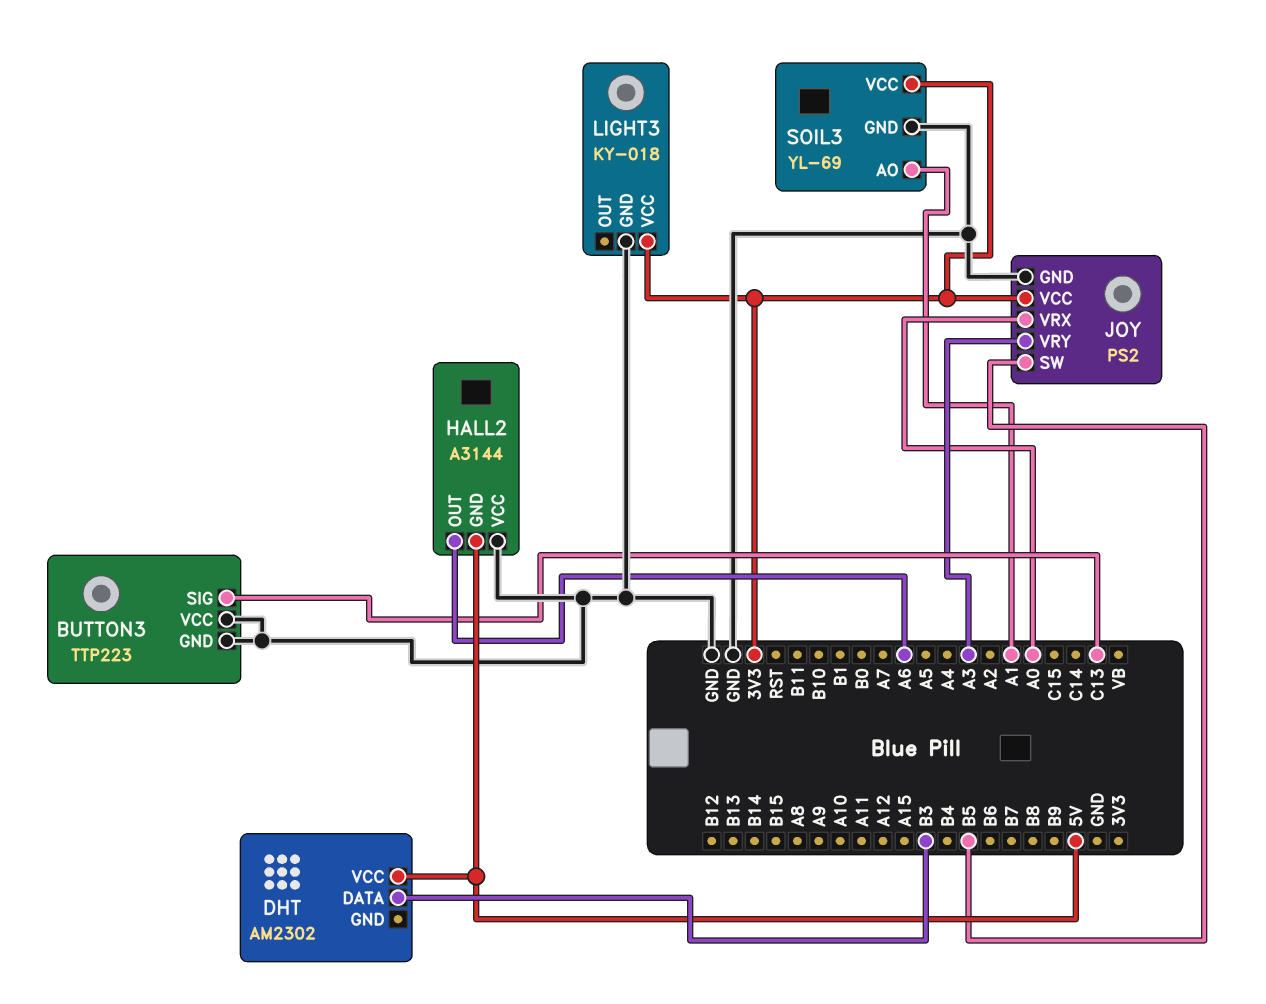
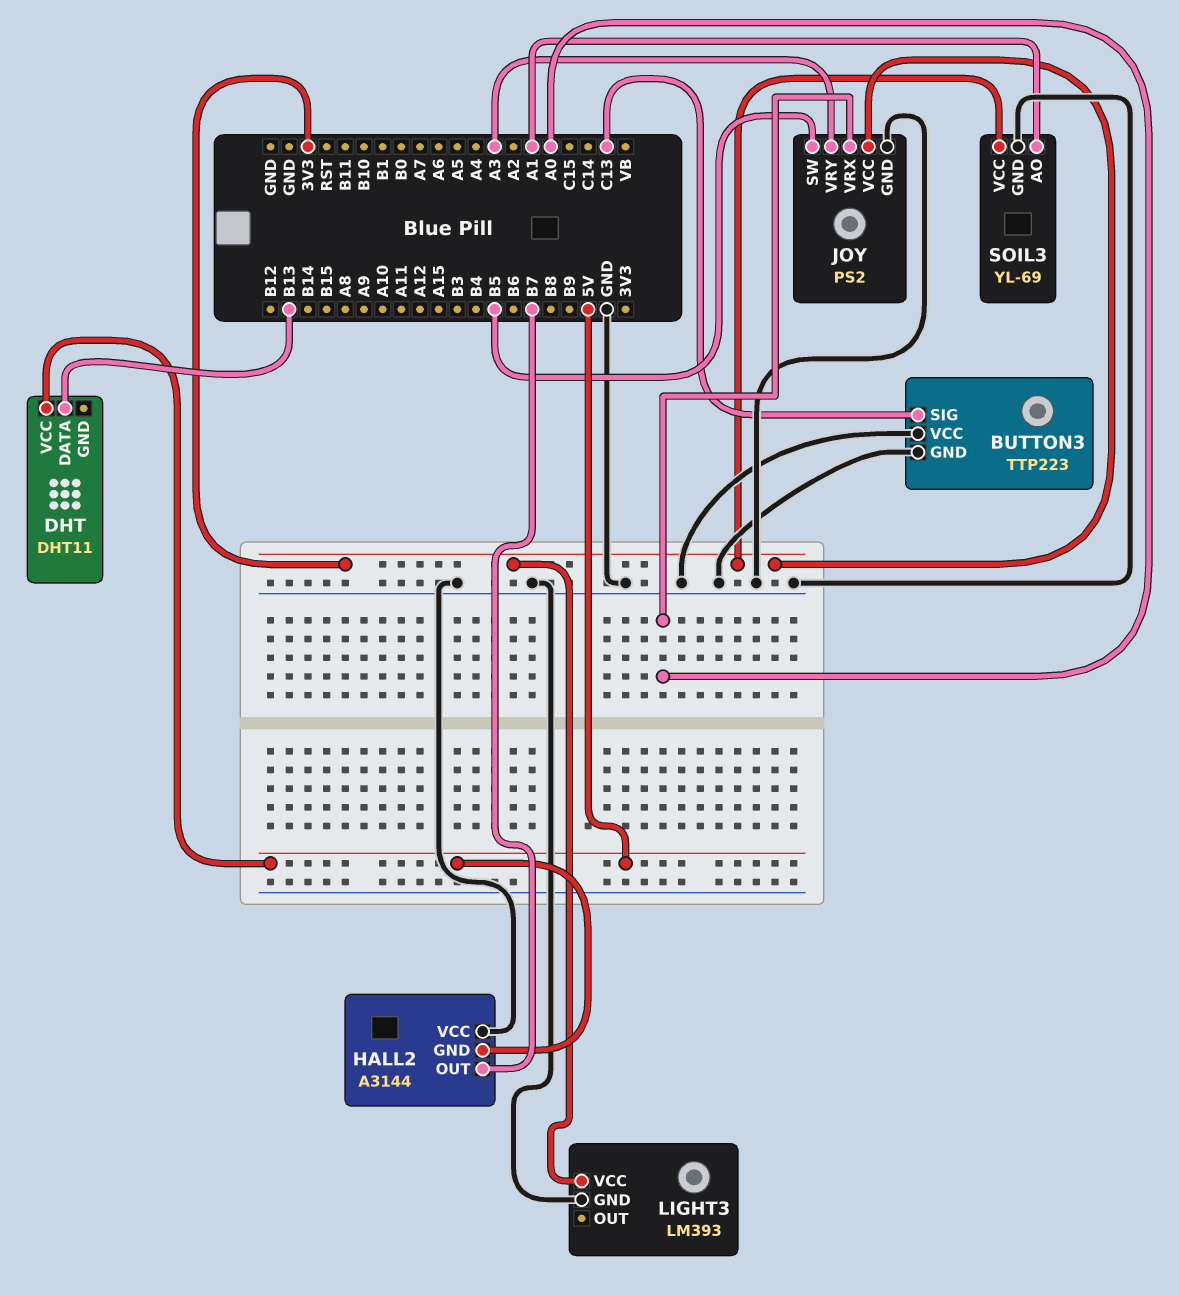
DHT: AM2302 -> DHT11
DHT pin DATA: B3 -> B13
HALL2 pin OUT: A6 -> B7
LIGHT3: KY-018 -> LM393

